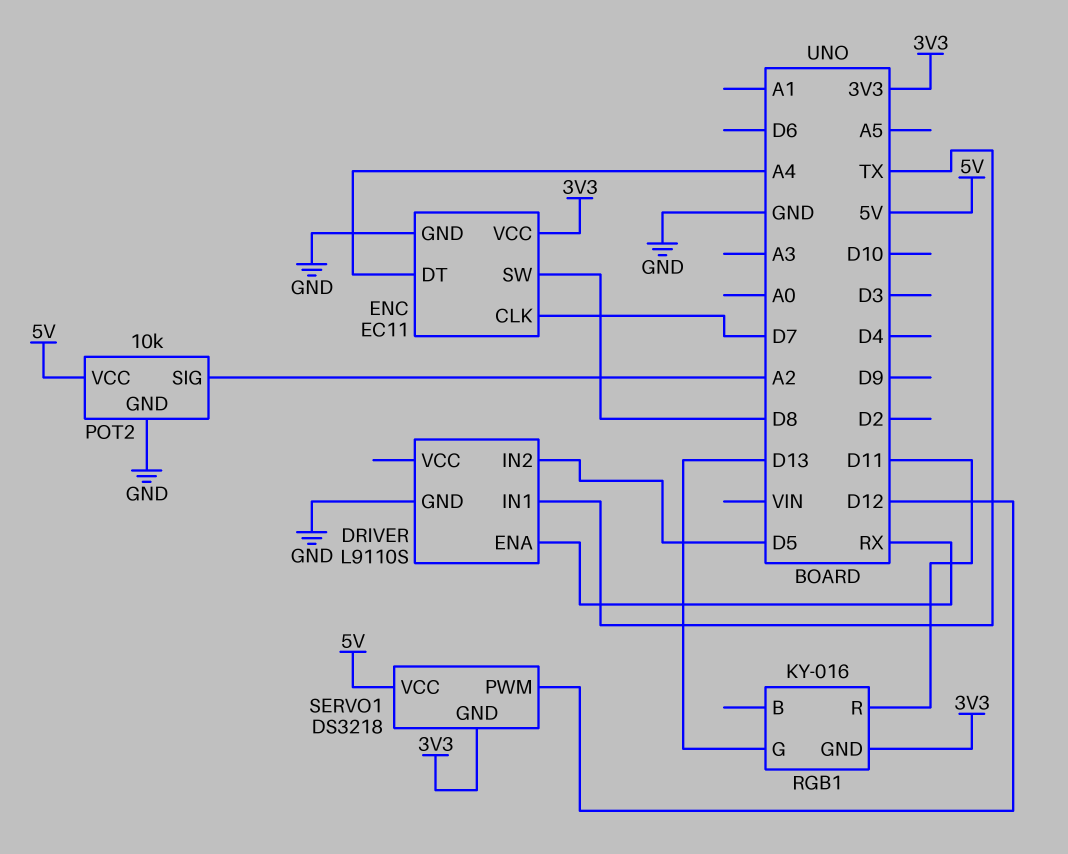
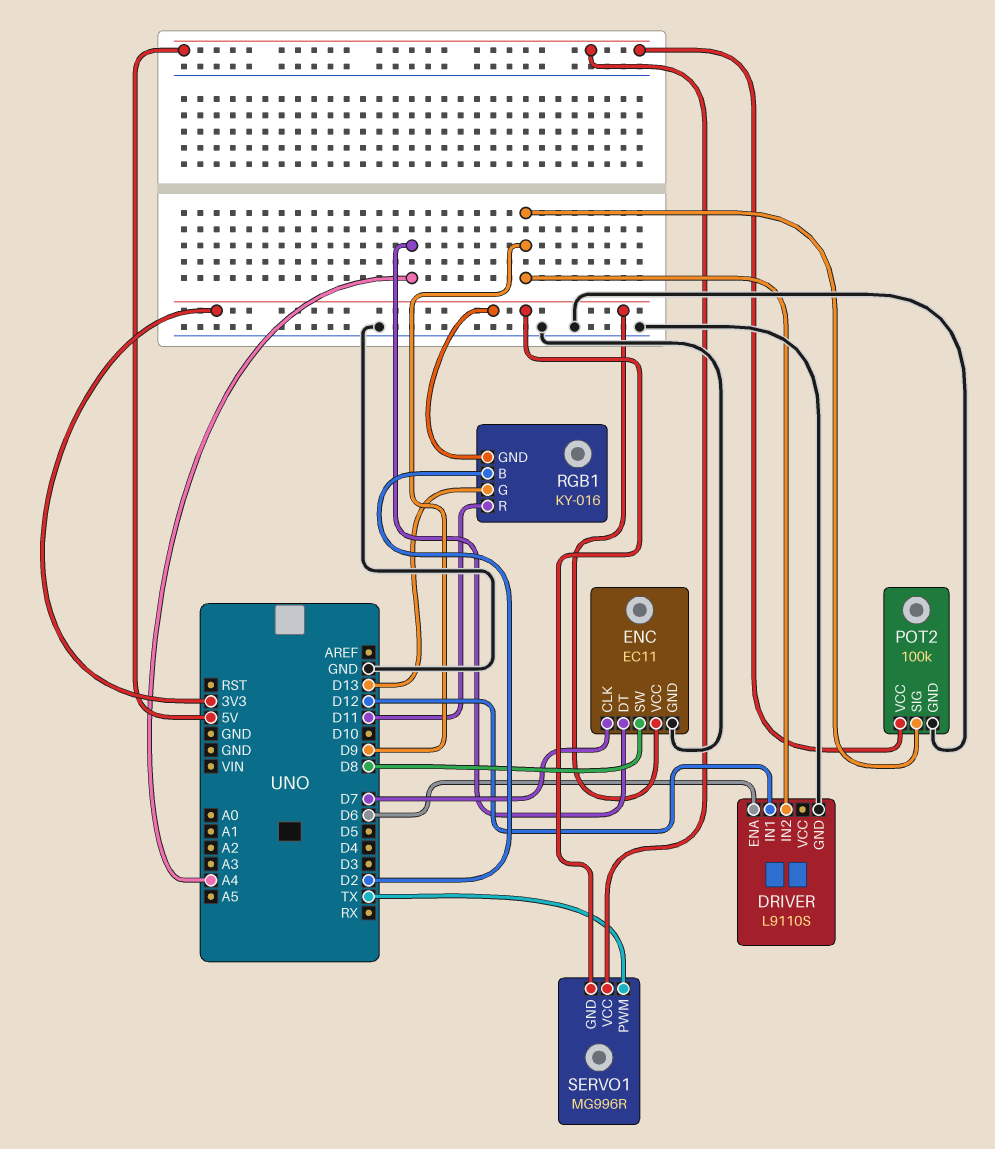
DRIVER pin ENA: RX -> D6
DRIVER pin IN1: TX -> D12
DRIVER pin IN2: D5 -> D9
POT2: 10k -> 100k
POT2 pin SIG: A2 -> D9
RGB1 pin B: none -> D2
SERVO1: DS3218 -> MG996R
SERVO1 pin PWM: D12 -> TX

